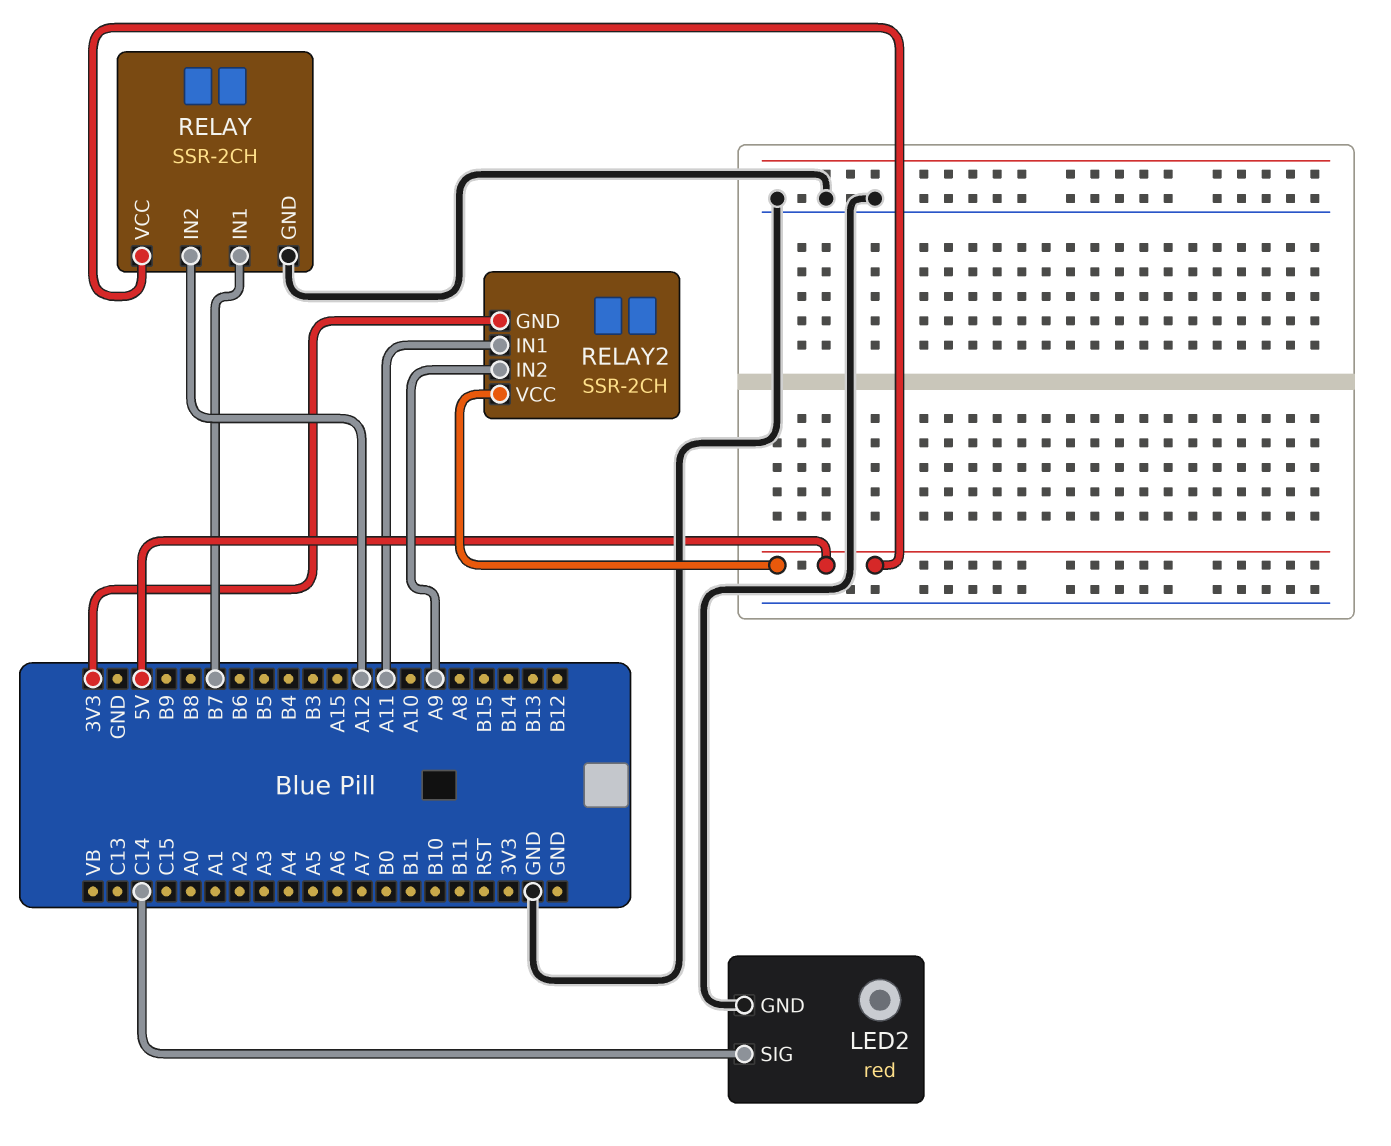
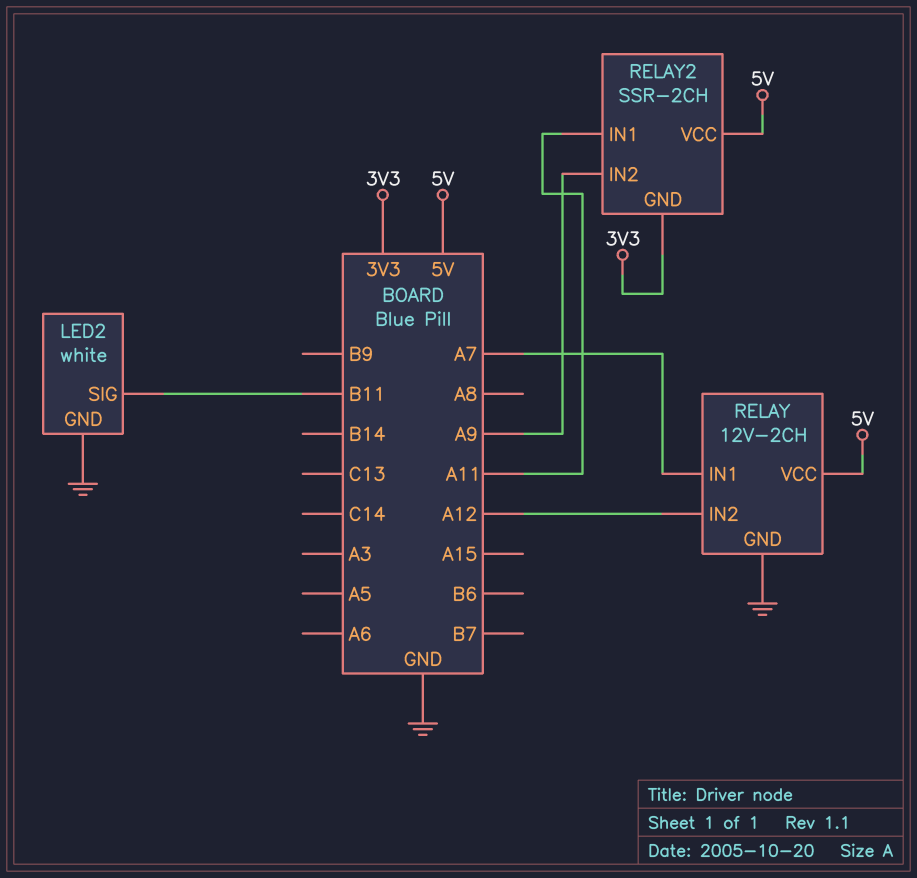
LED2: red -> white
LED2 pin SIG: C14 -> B11
RELAY: SSR-2CH -> 12V-2CH
RELAY pin IN1: B7 -> A7

